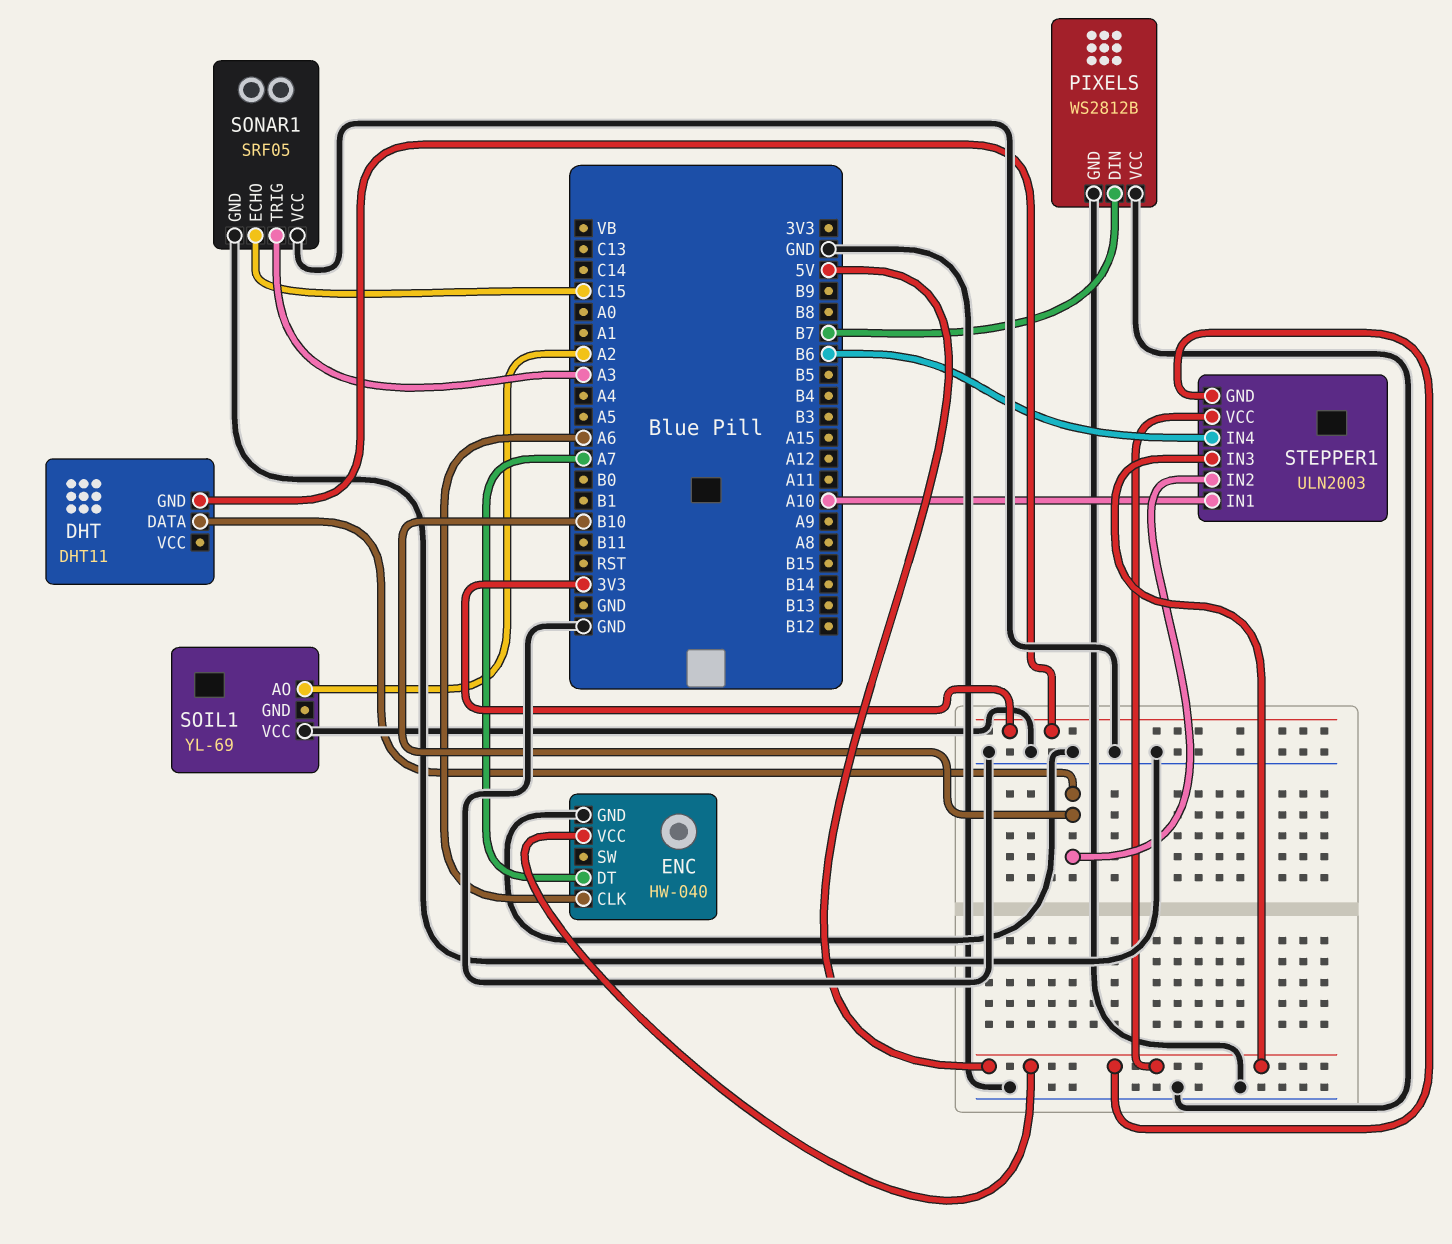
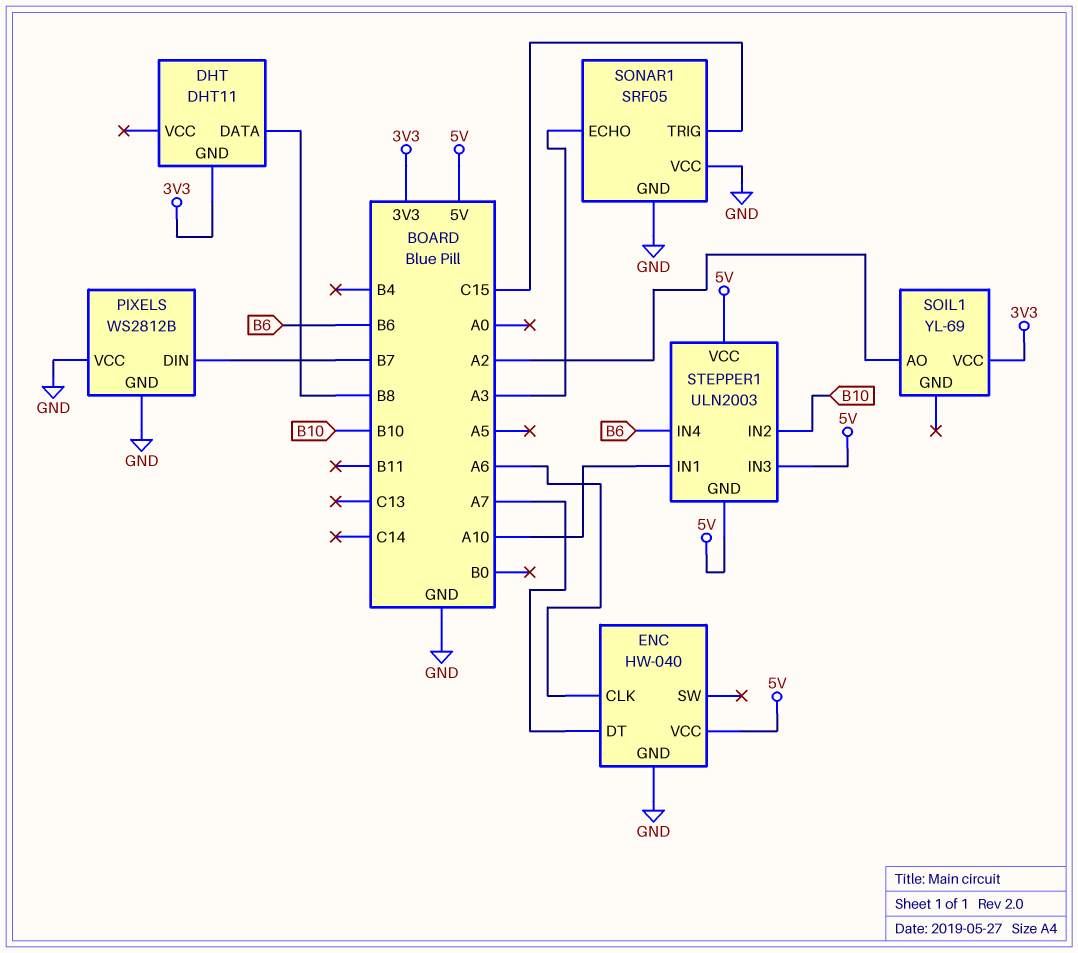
DHT pin DATA: B10 -> B8
SOIL1 pin VCC: GND -> 3V3
SONAR1 pin ECHO: C15 -> A3
SONAR1 pin TRIG: A3 -> C15

